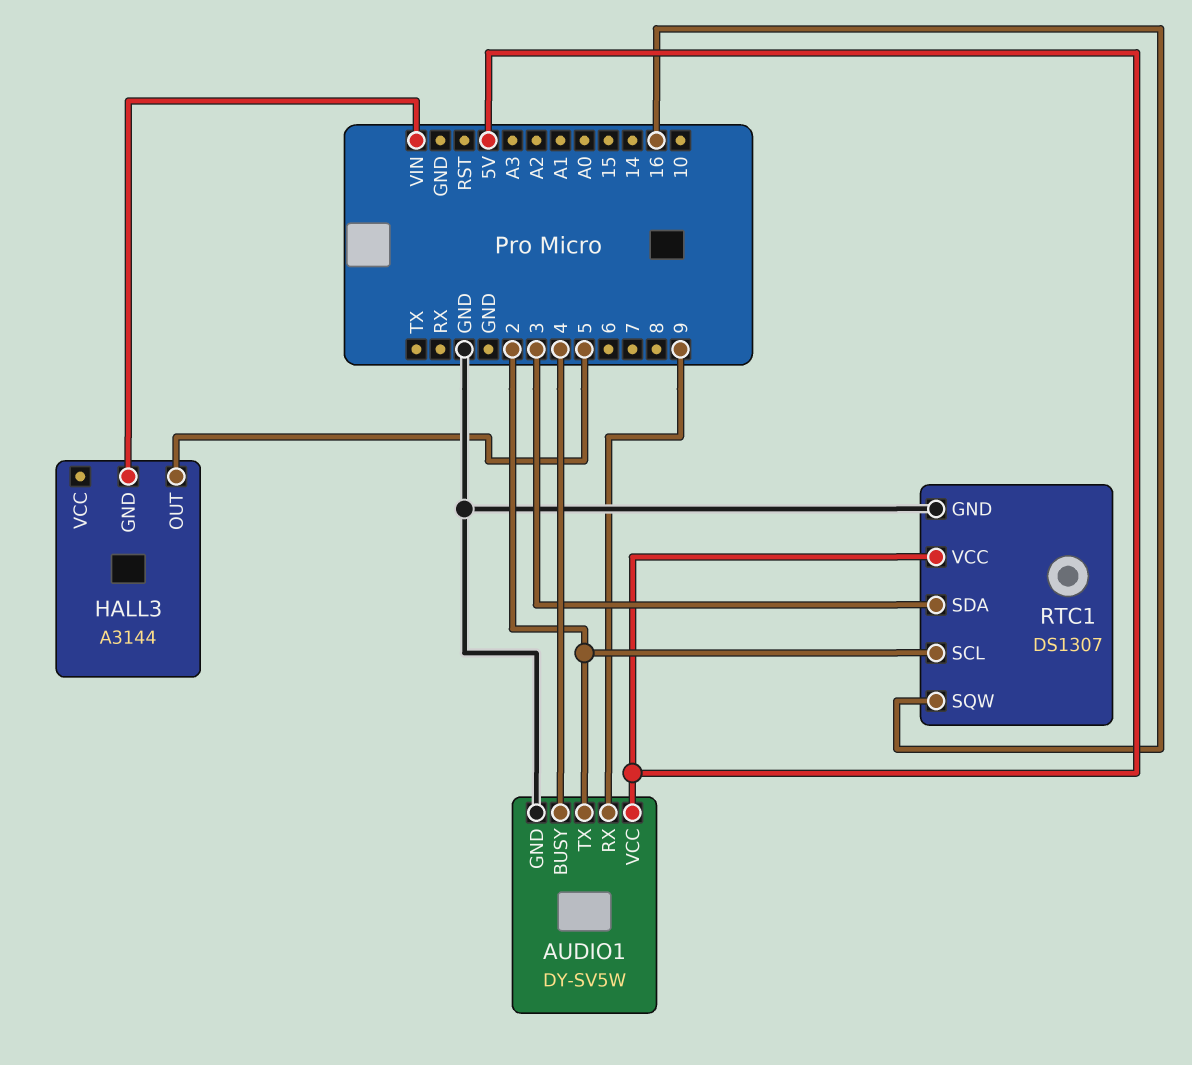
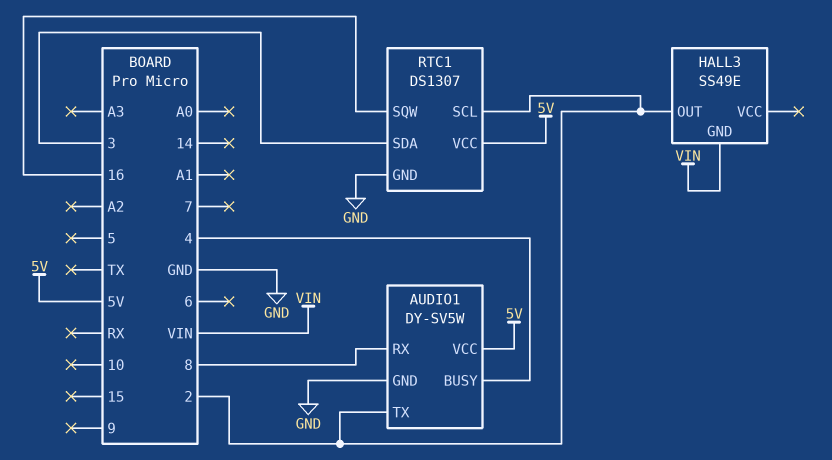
AUDIO1 pin RX: 9 -> 8
HALL3: A3144 -> SS49E
HALL3 pin OUT: 5 -> 2

